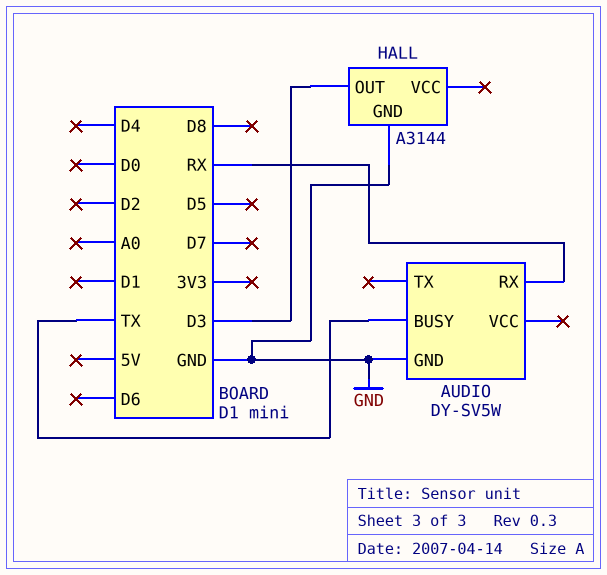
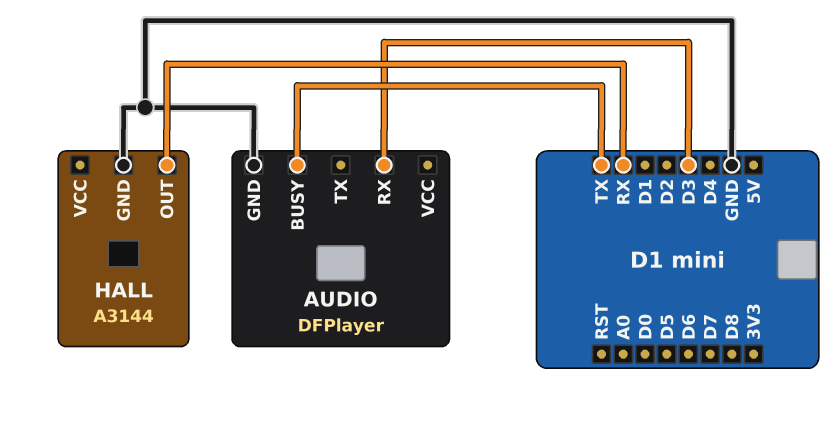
AUDIO: DY-SV5W -> DFPlayer
AUDIO pin RX: RX -> D3
HALL pin OUT: D3 -> RX

